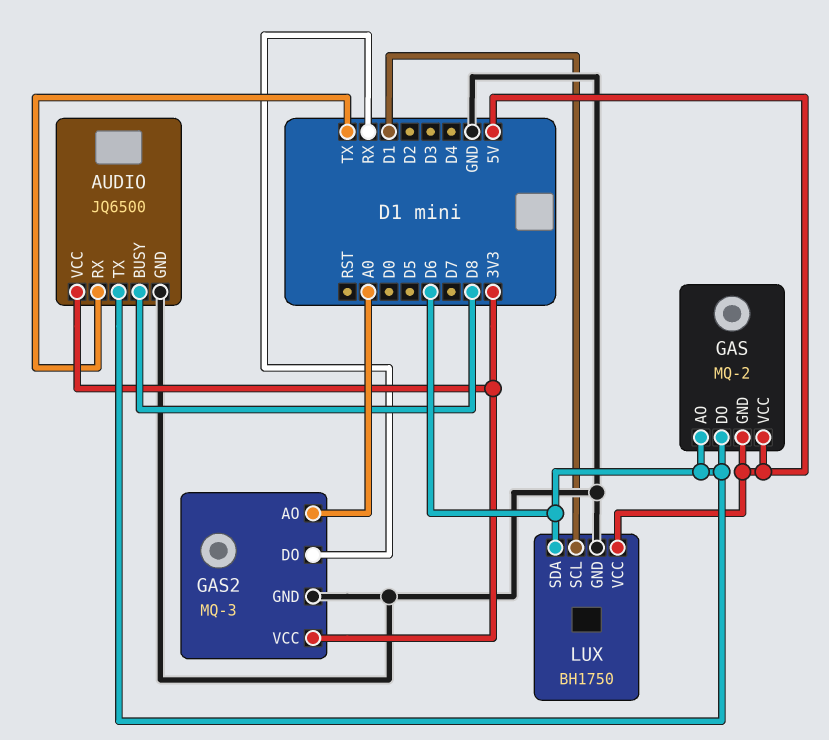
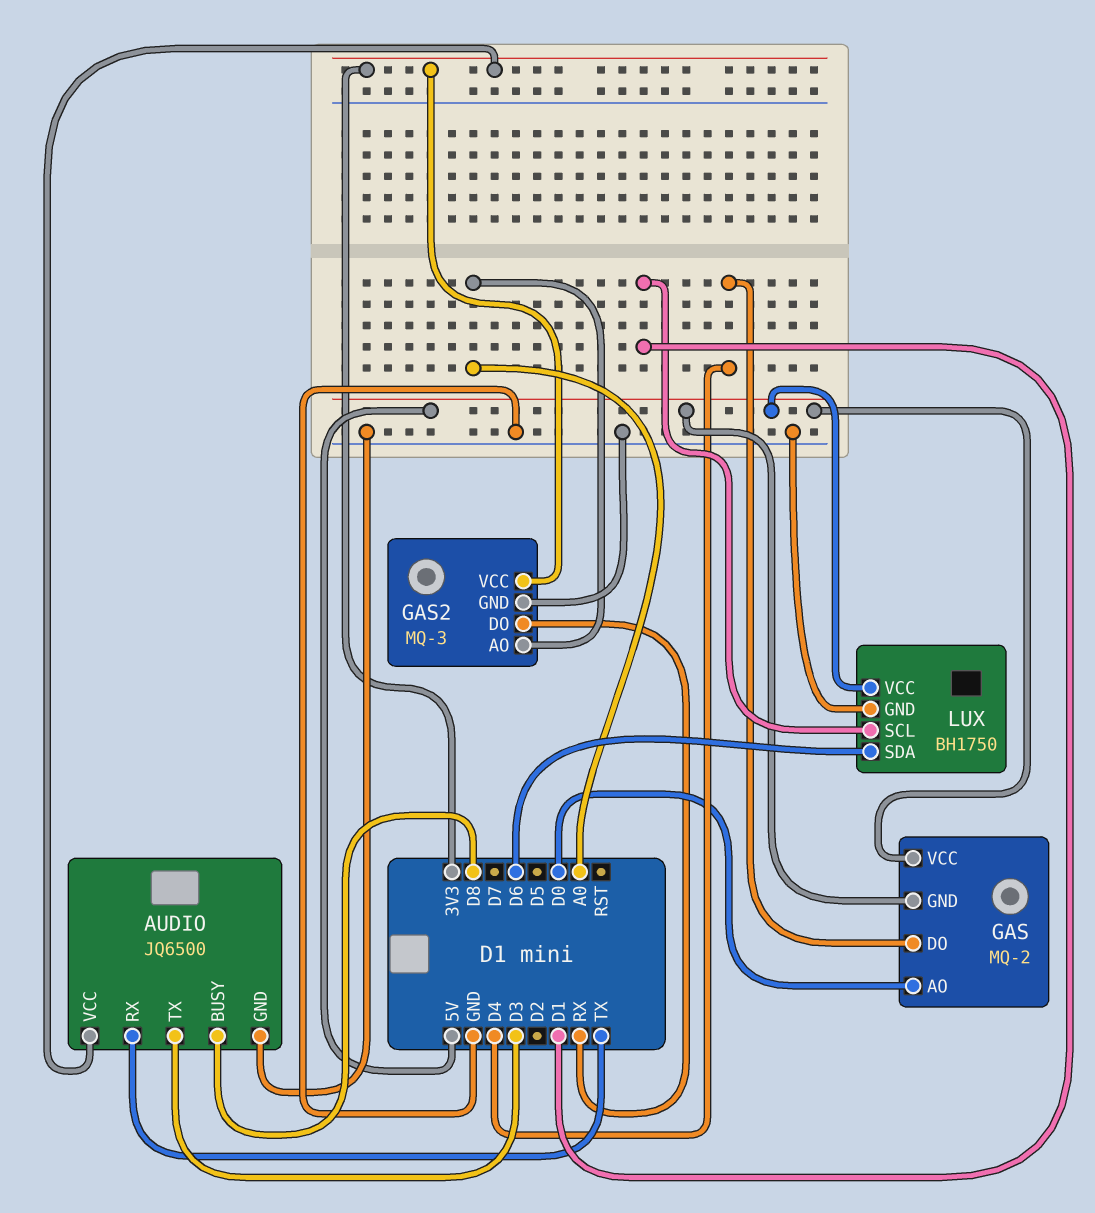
AUDIO pin TX: D6 -> D3
GAS pin AO: D6 -> D0
GAS pin DO: D6 -> D4

